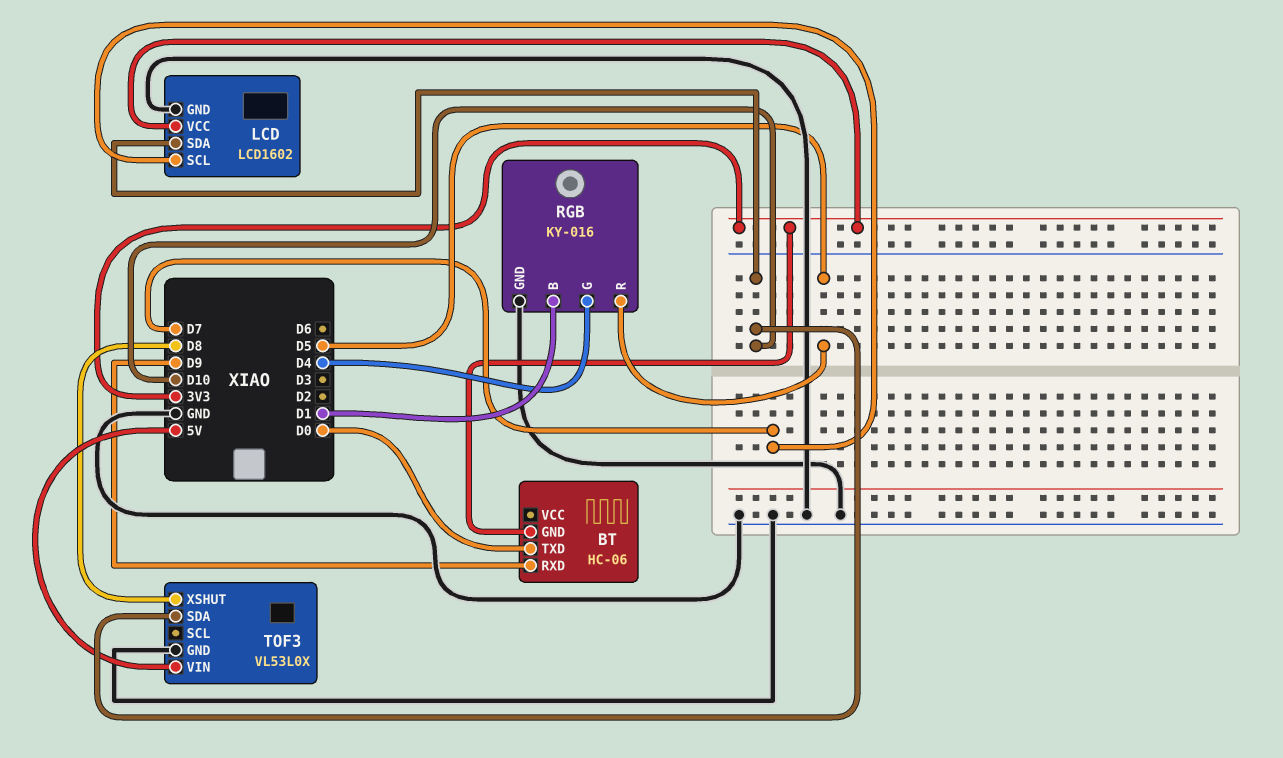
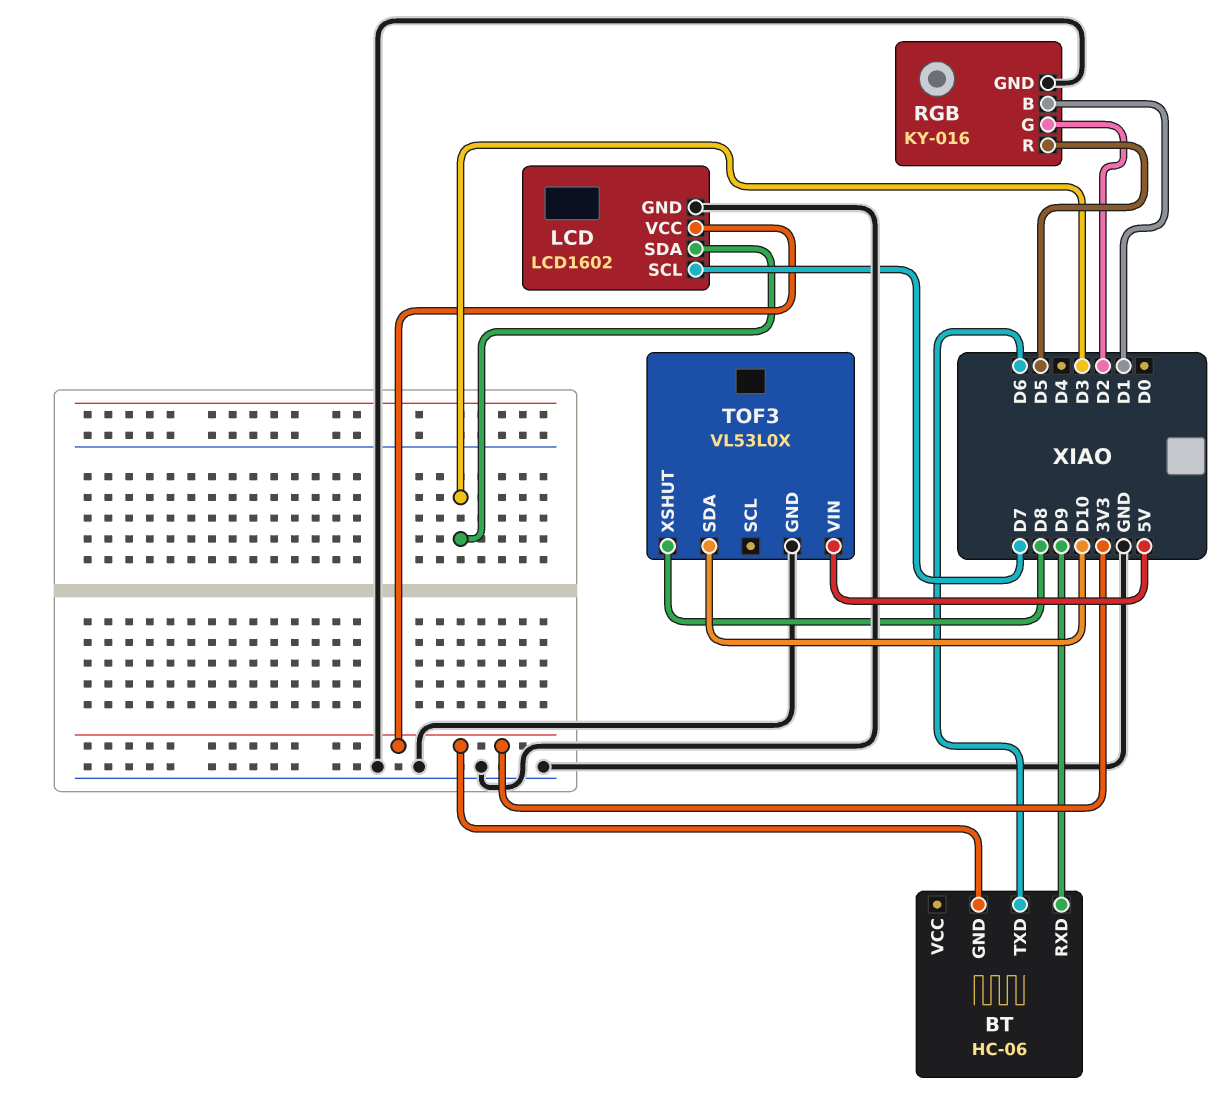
BT pin TXD: D0 -> D6
LCD pin SDA: D10 -> D3
RGB pin G: D4 -> D2

